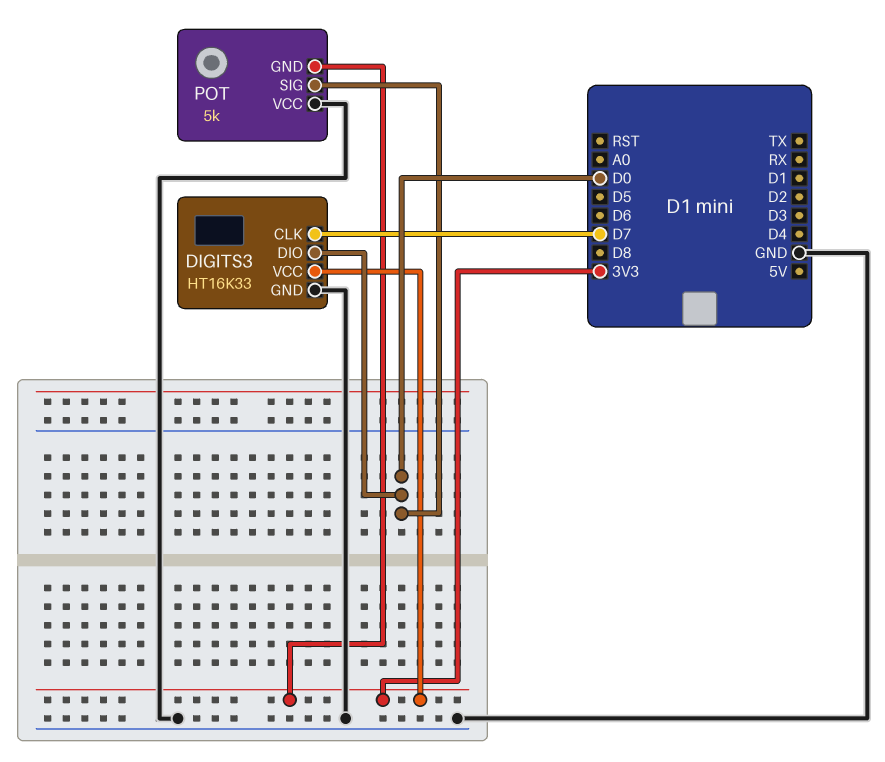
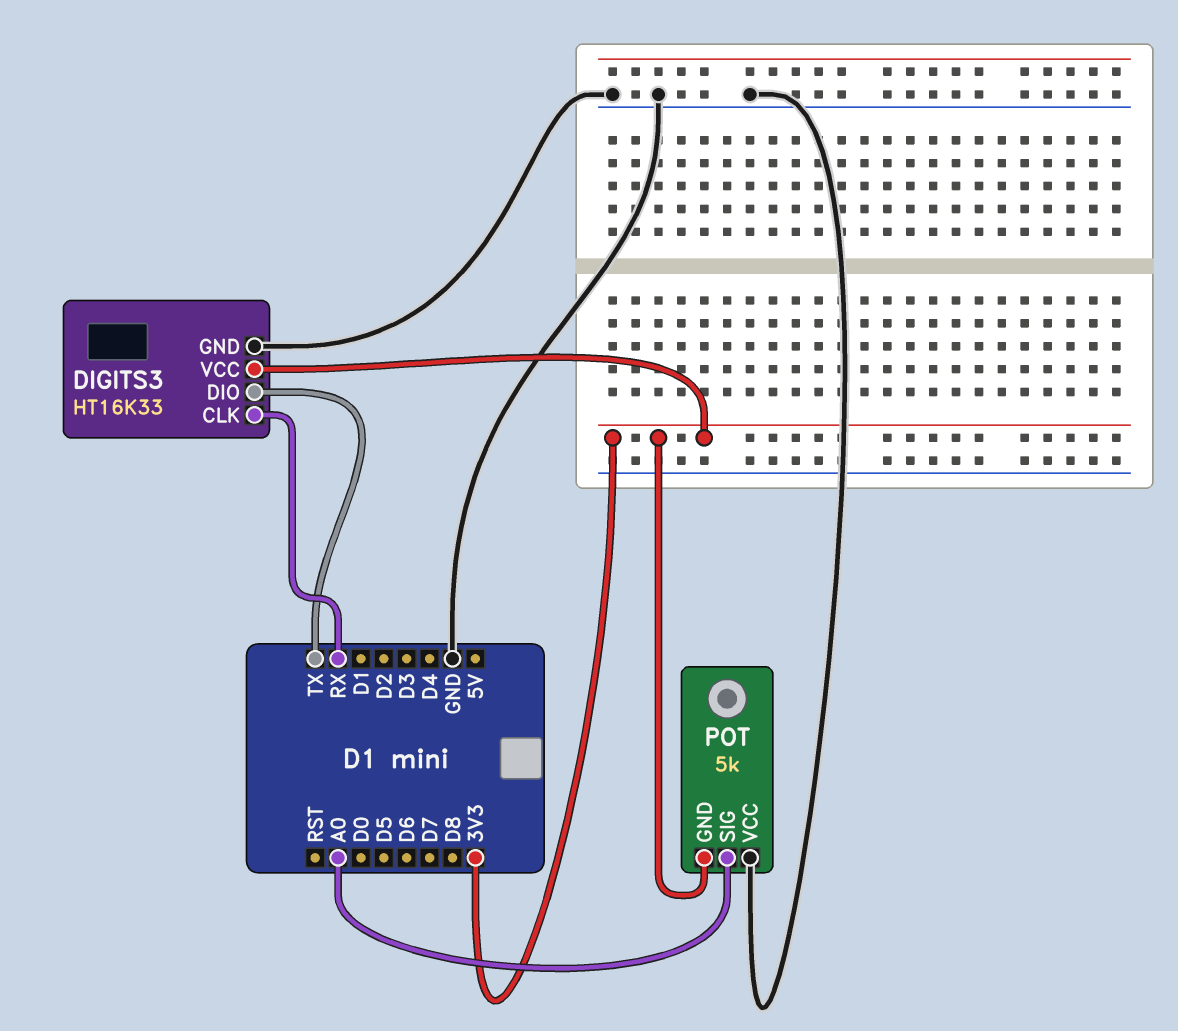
DIGITS3 pin CLK: D7 -> RX
DIGITS3 pin DIO: D0 -> TX
POT pin SIG: D0 -> A0

